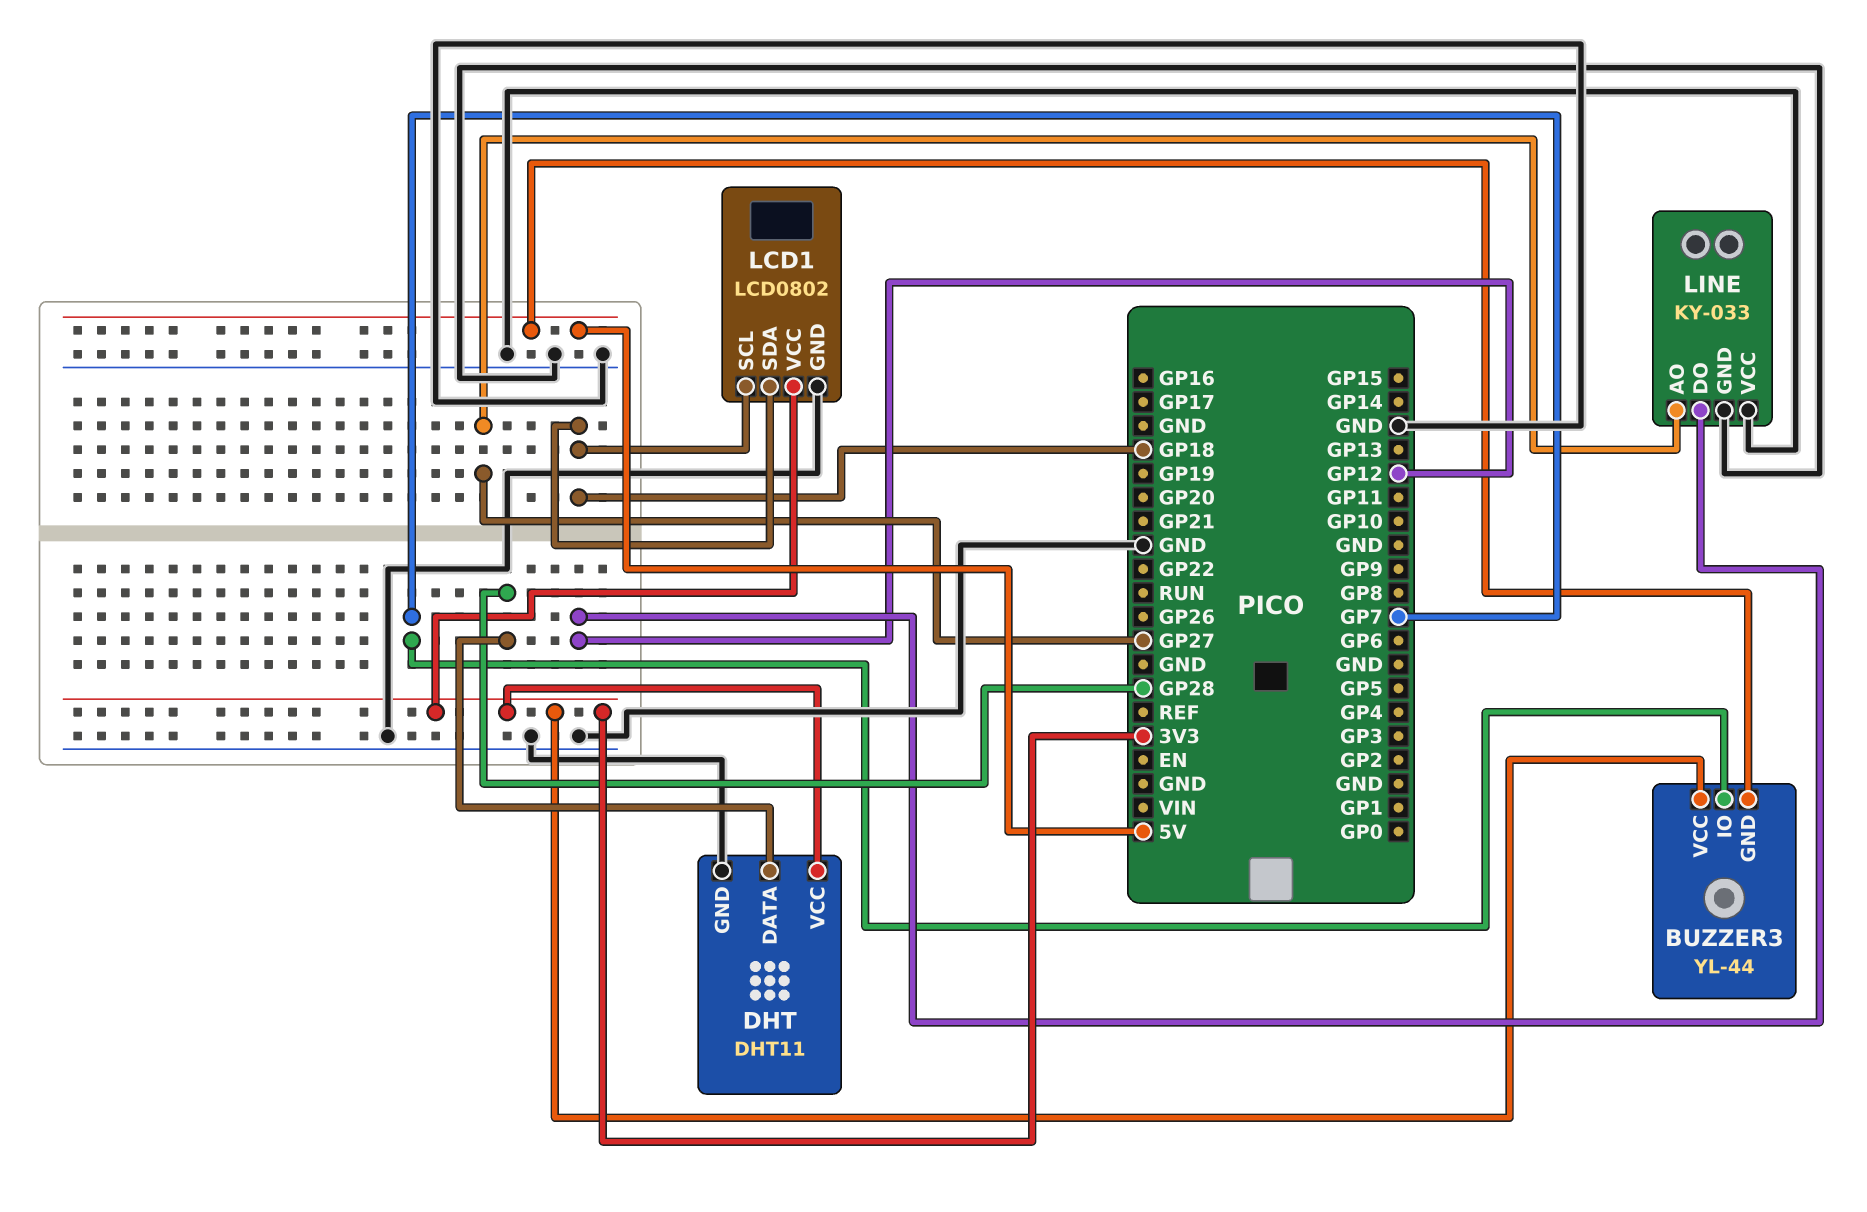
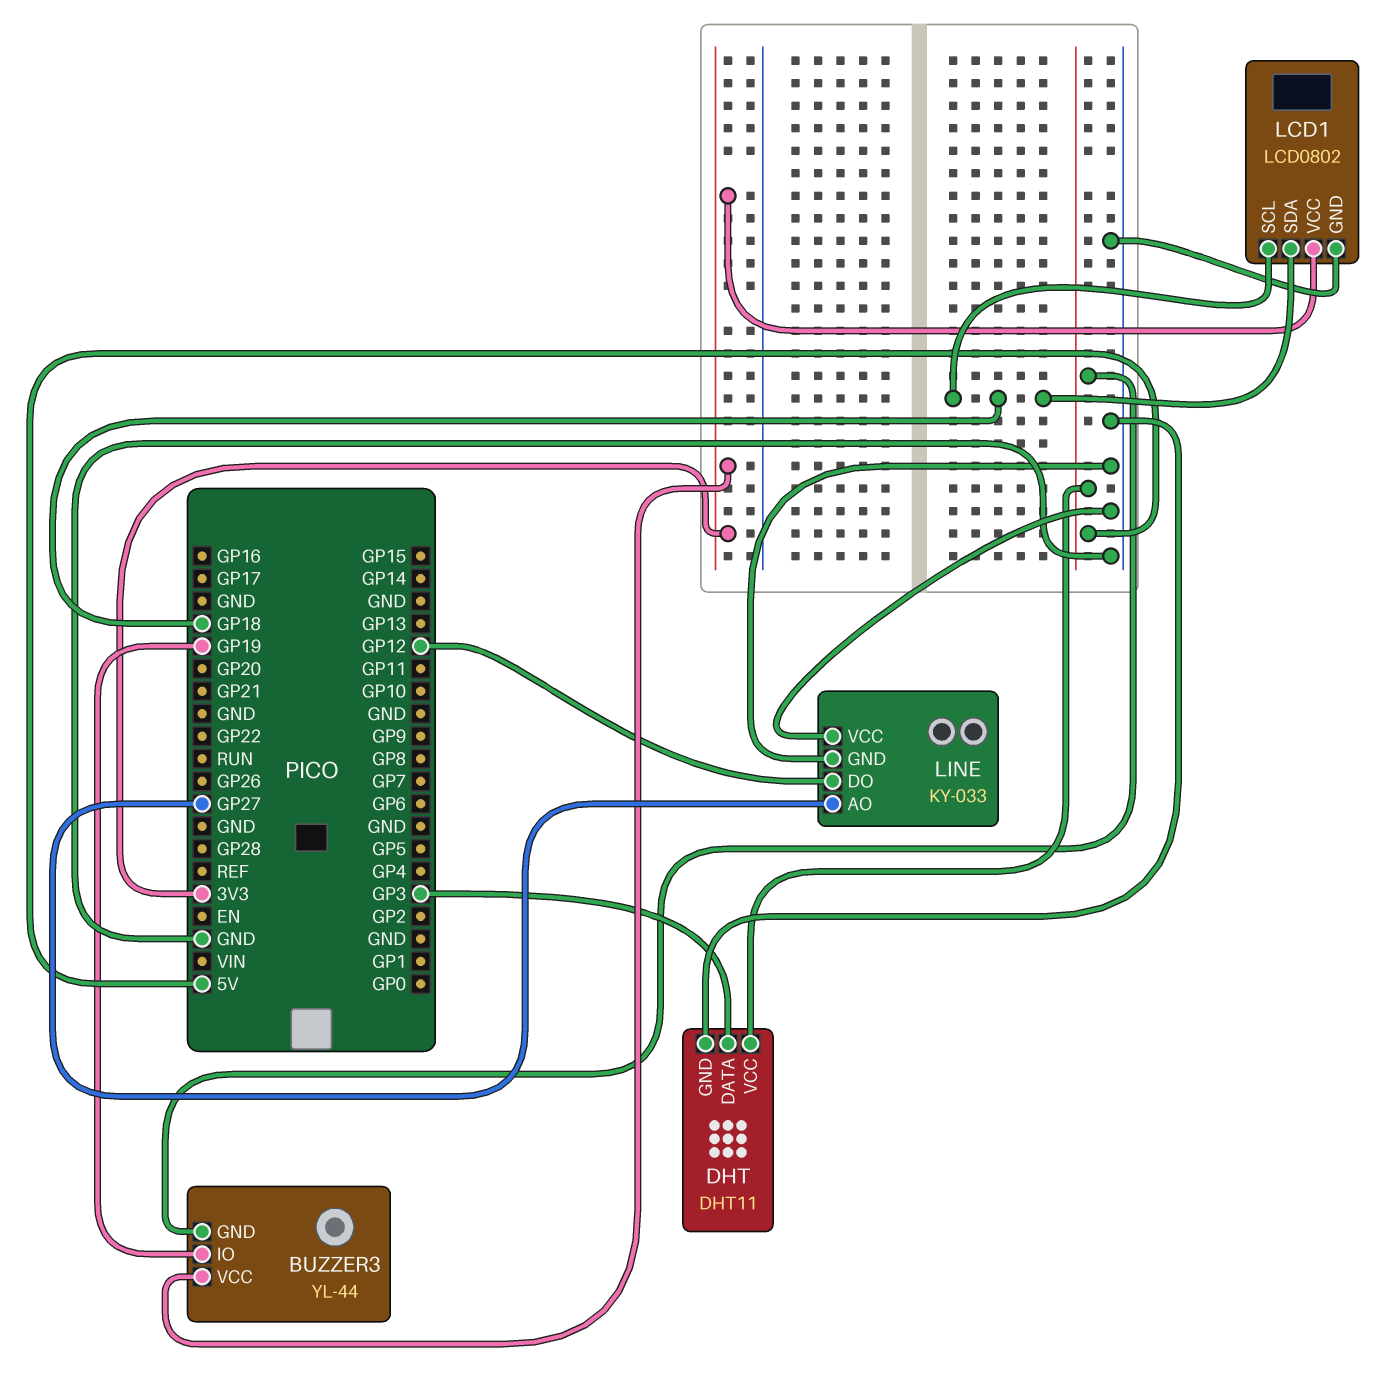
BUZZER3 pin IO: GP7 -> GP19
DHT pin DATA: GP28 -> GP3
DHT pin VCC: 3V3 -> 5V

